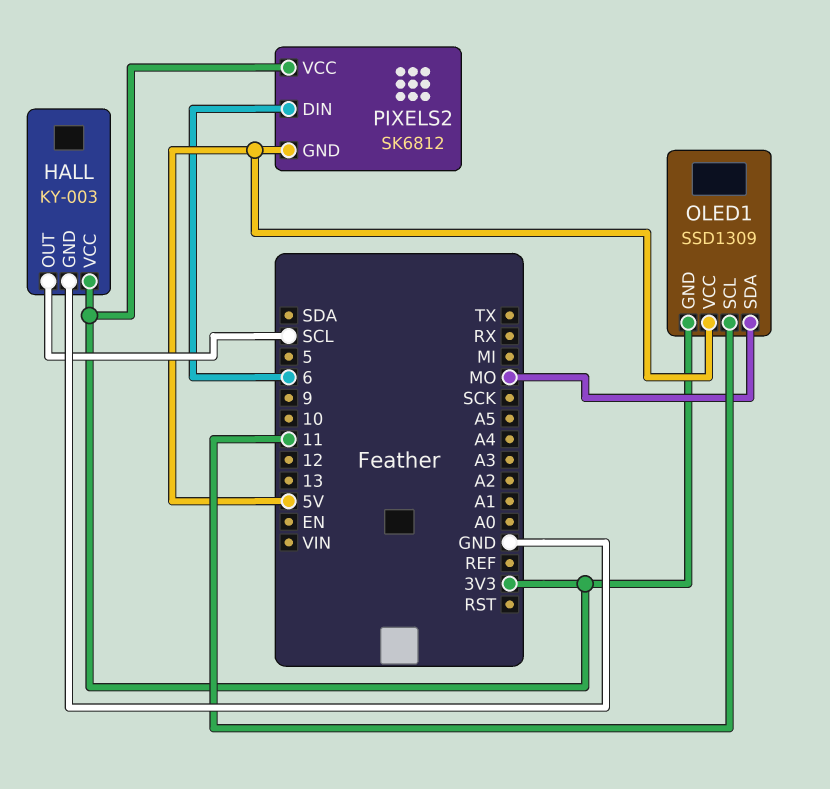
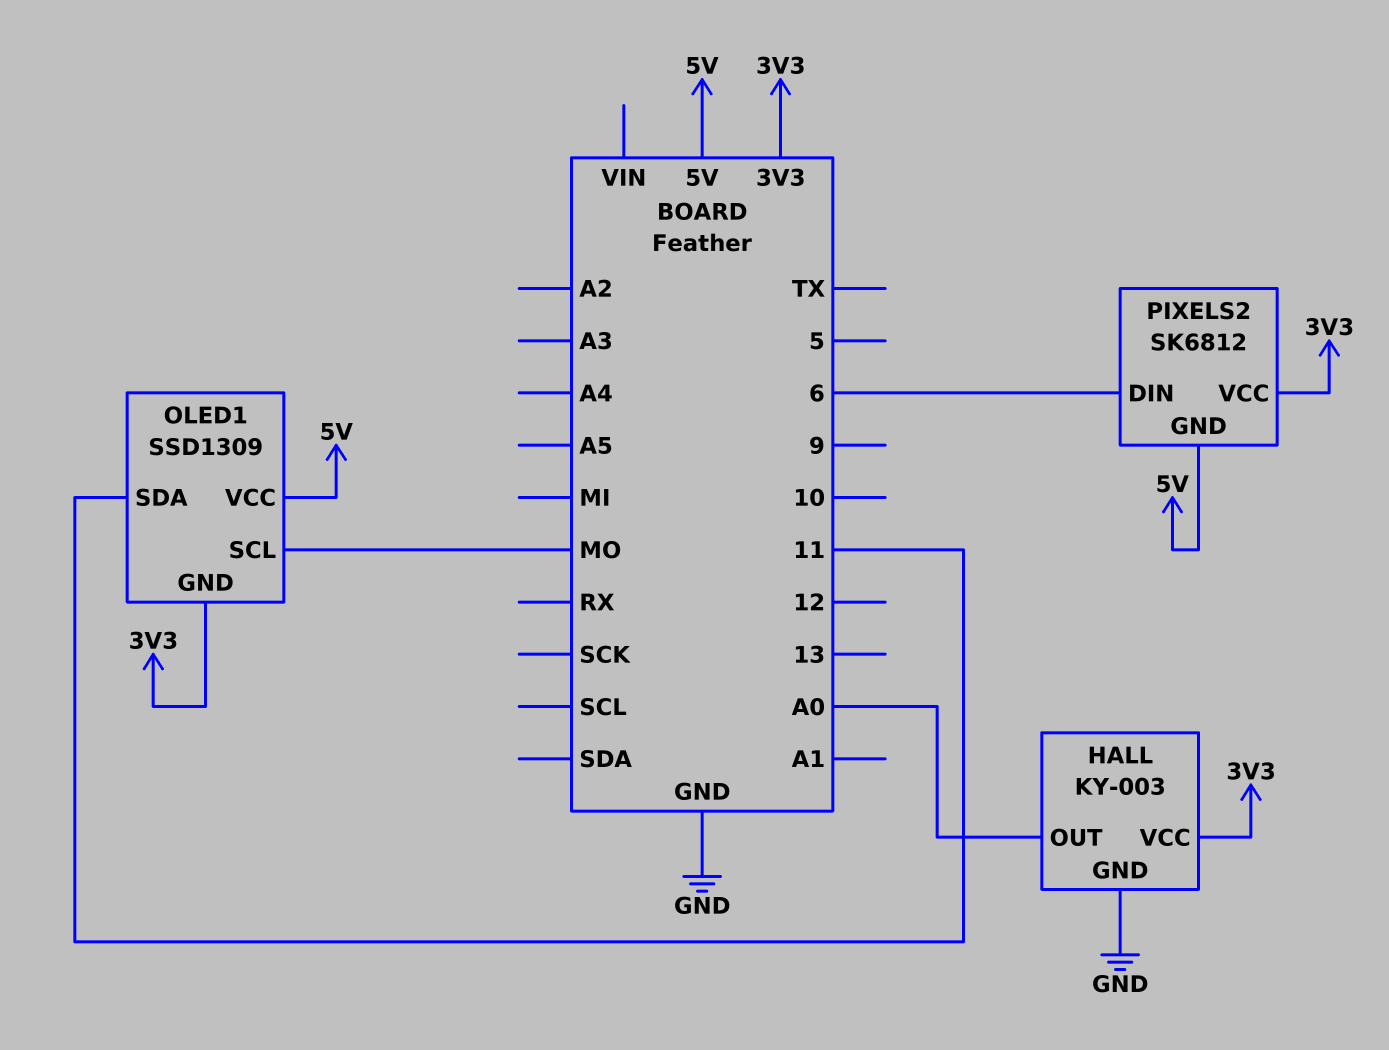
HALL pin OUT: SCL -> A0
OLED1 pin SCL: 11 -> MO
OLED1 pin SDA: MO -> 11

